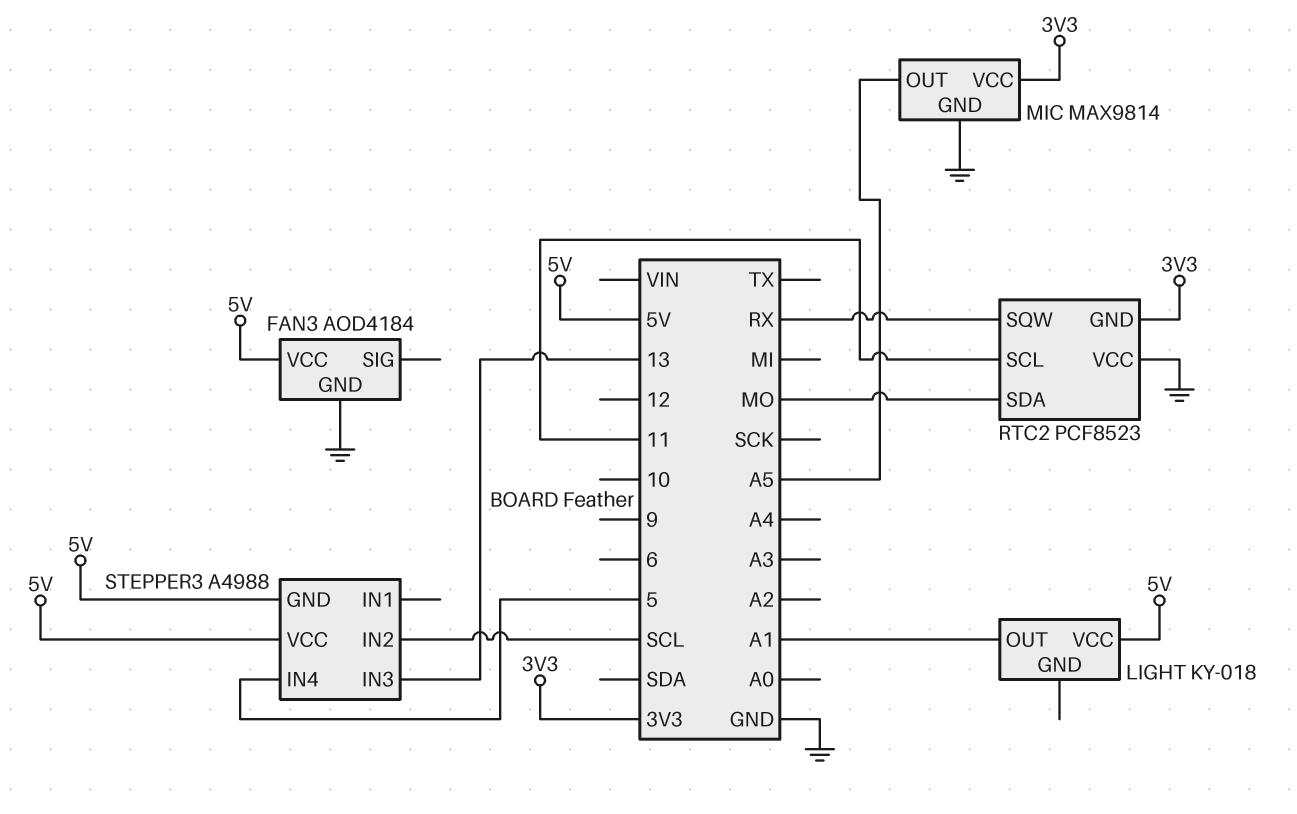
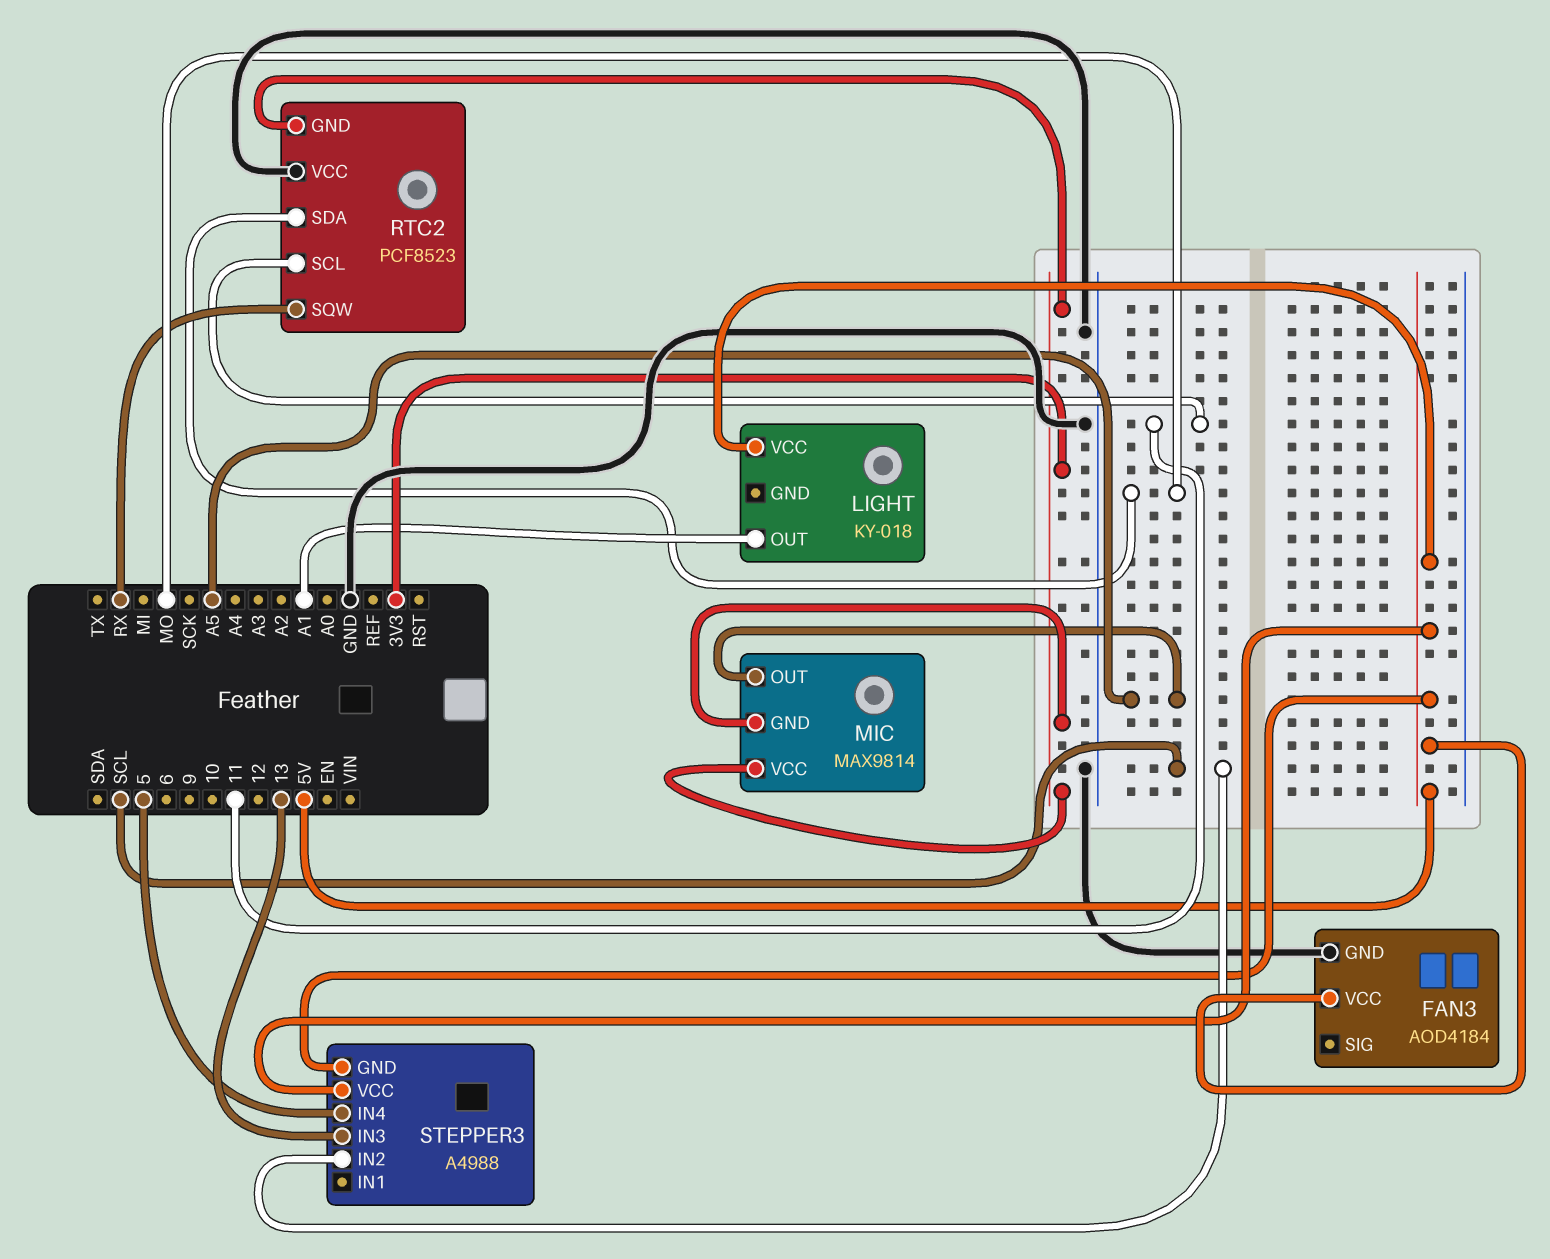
MIC pin GND: GND -> 3V3

